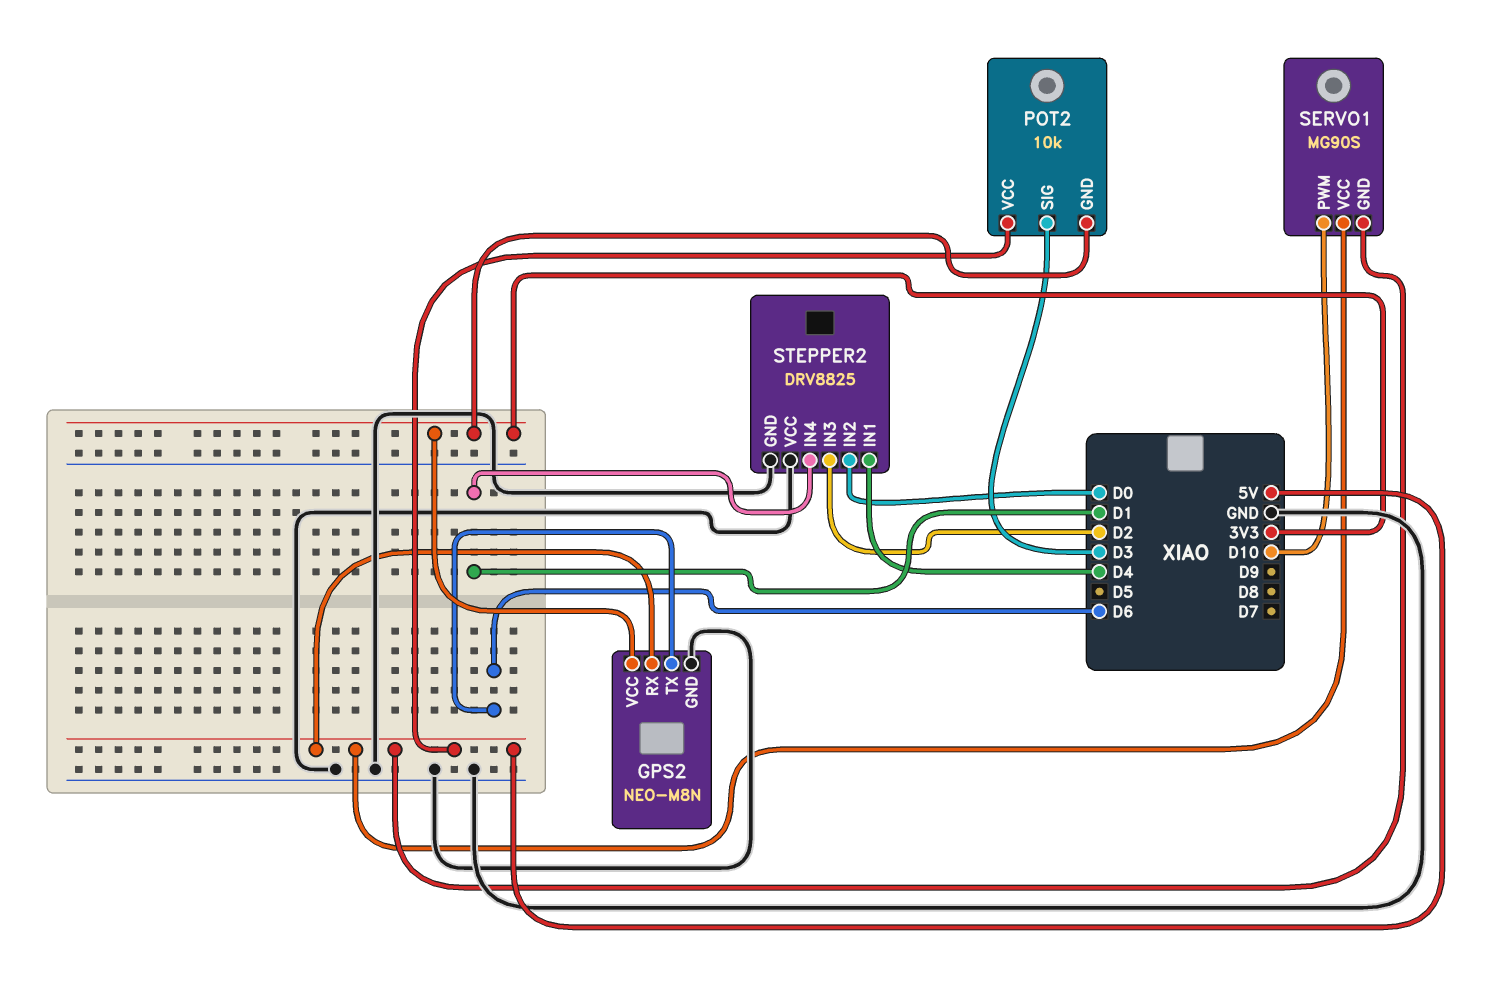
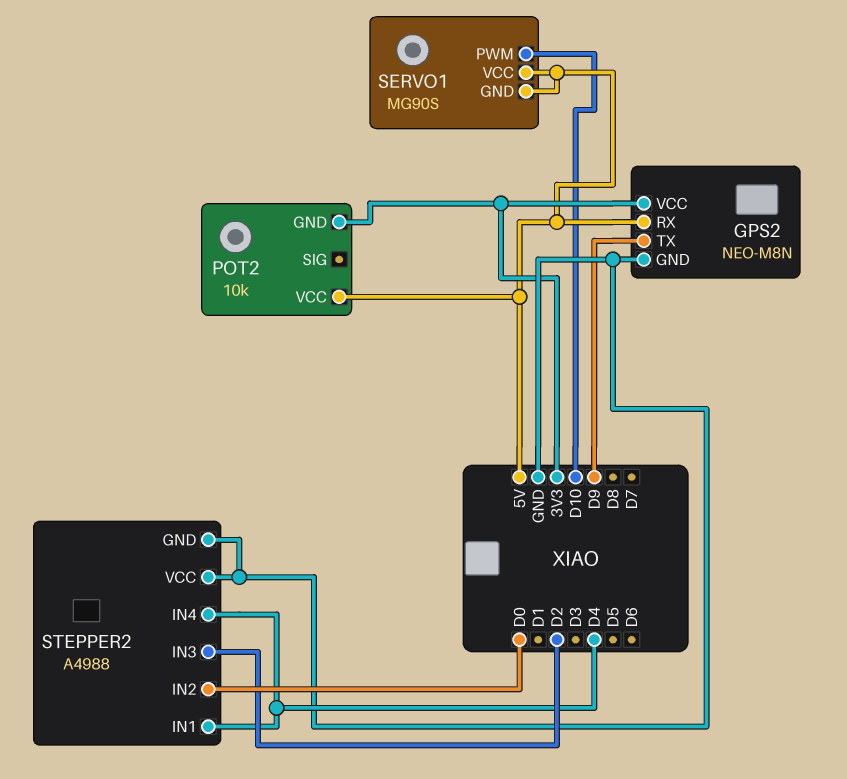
GPS2 pin TX: D6 -> D9
POT2 pin SIG: D3 -> none
STEPPER2: DRV8825 -> A4988
STEPPER2 pin IN4: D1 -> D4

